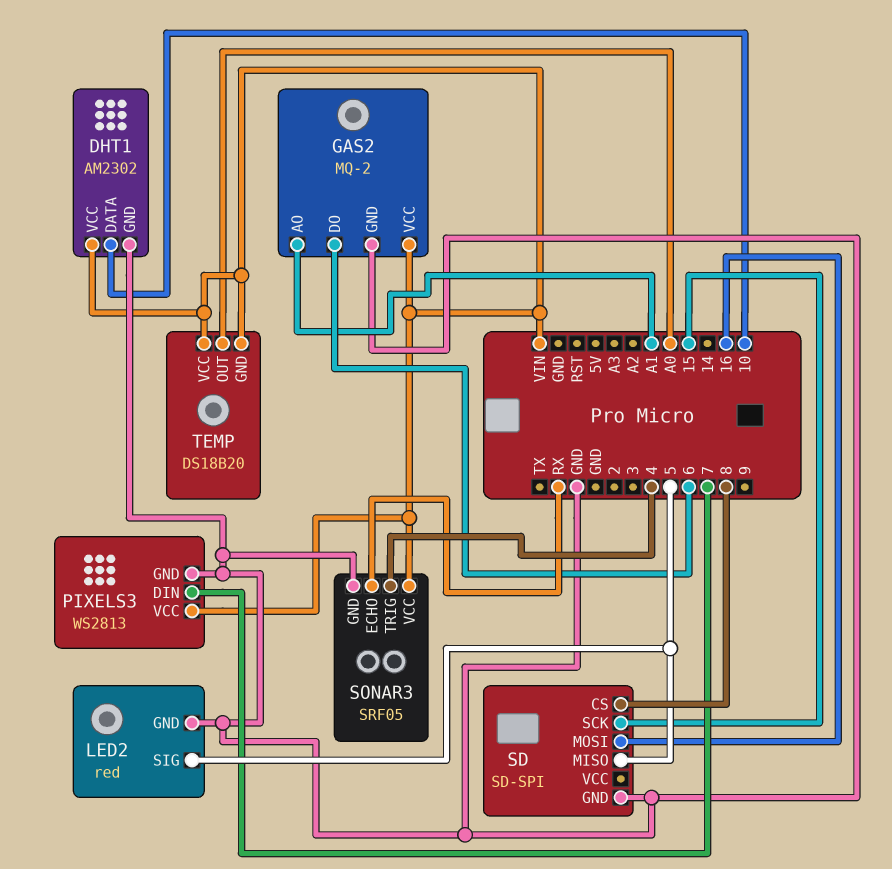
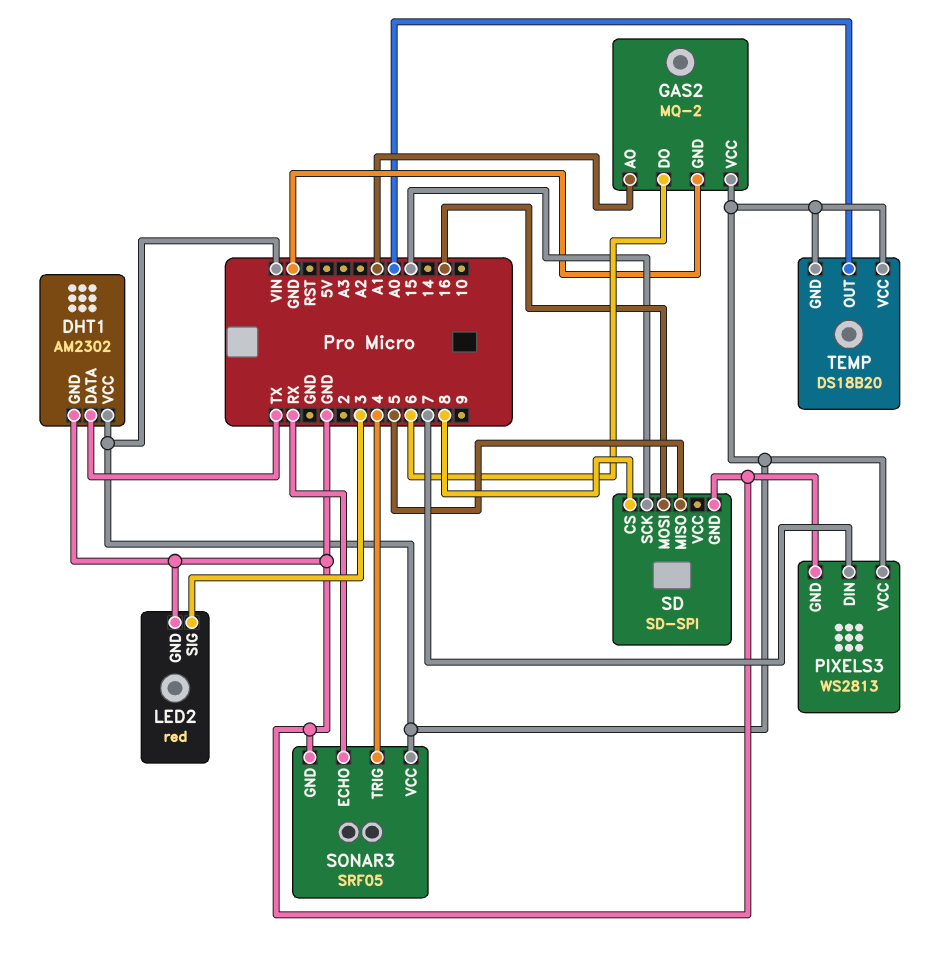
DHT1 pin DATA: 10 -> TX
LED2 pin SIG: 5 -> 3

